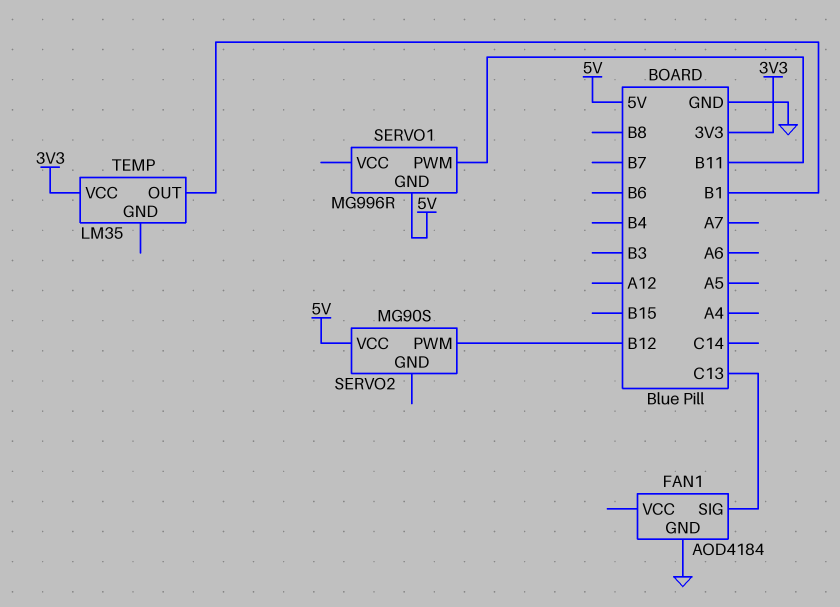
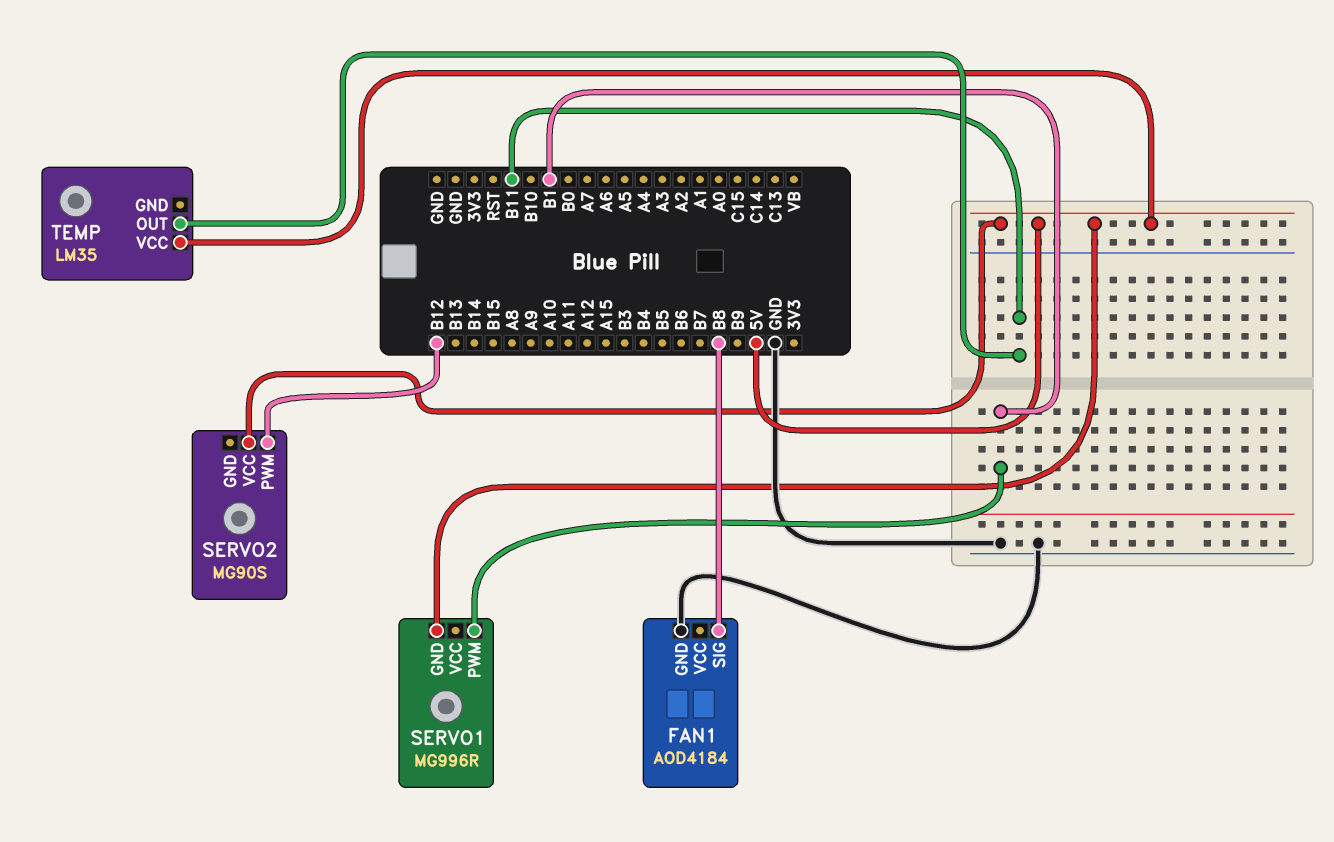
FAN1 pin SIG: C13 -> B8
SERVO1 pin PWM: B11 -> B1
TEMP pin OUT: B1 -> B11
TEMP pin VCC: 3V3 -> 5V

